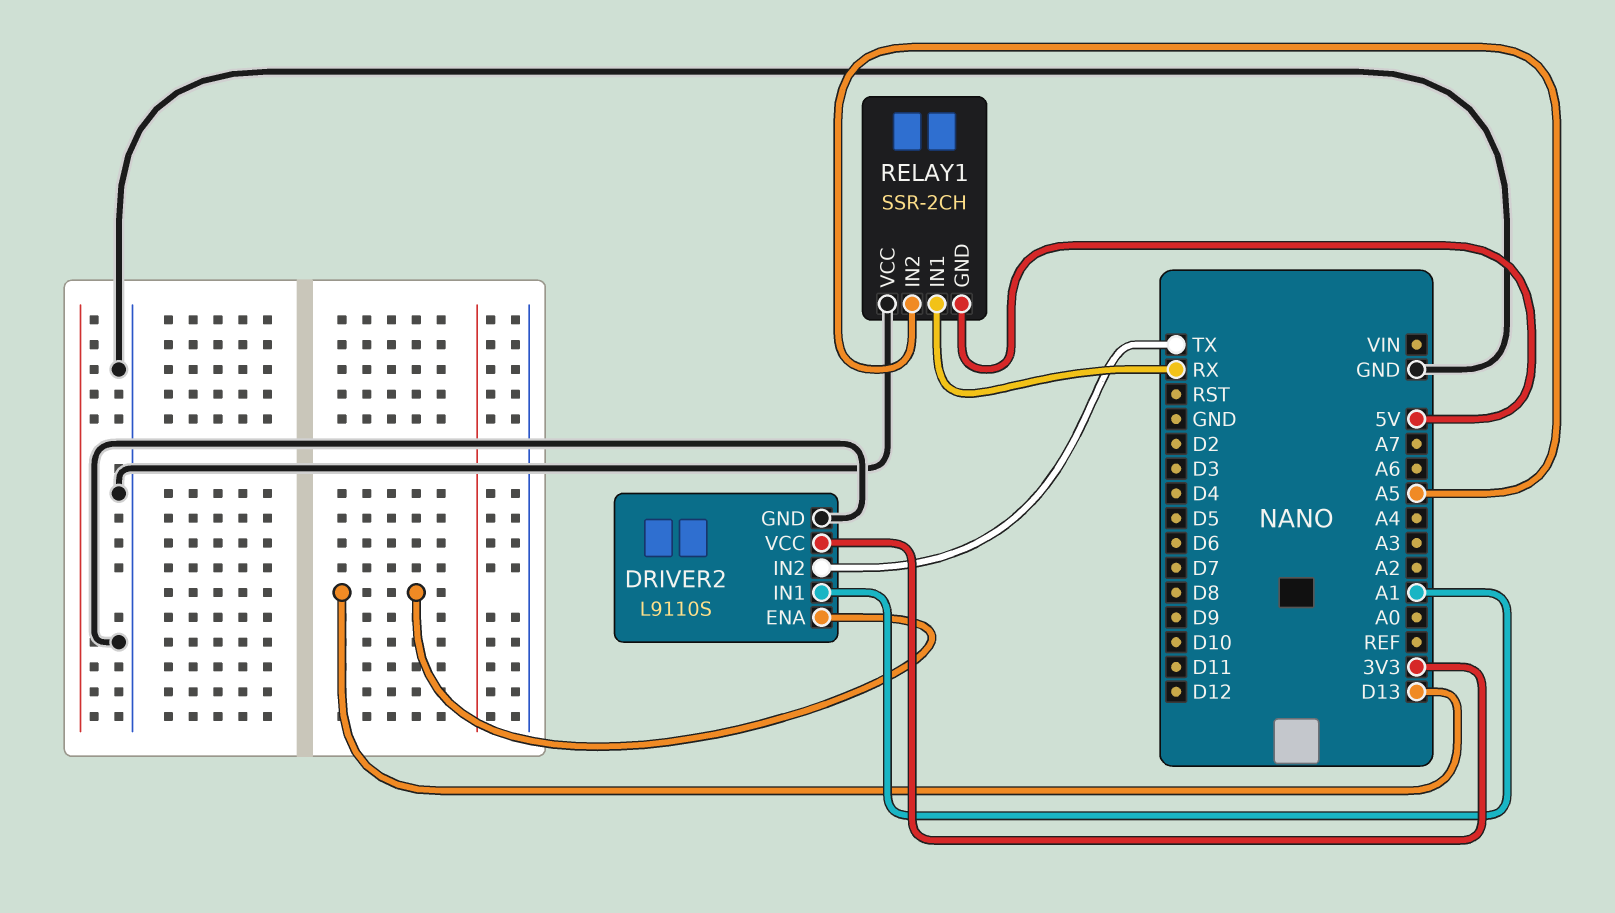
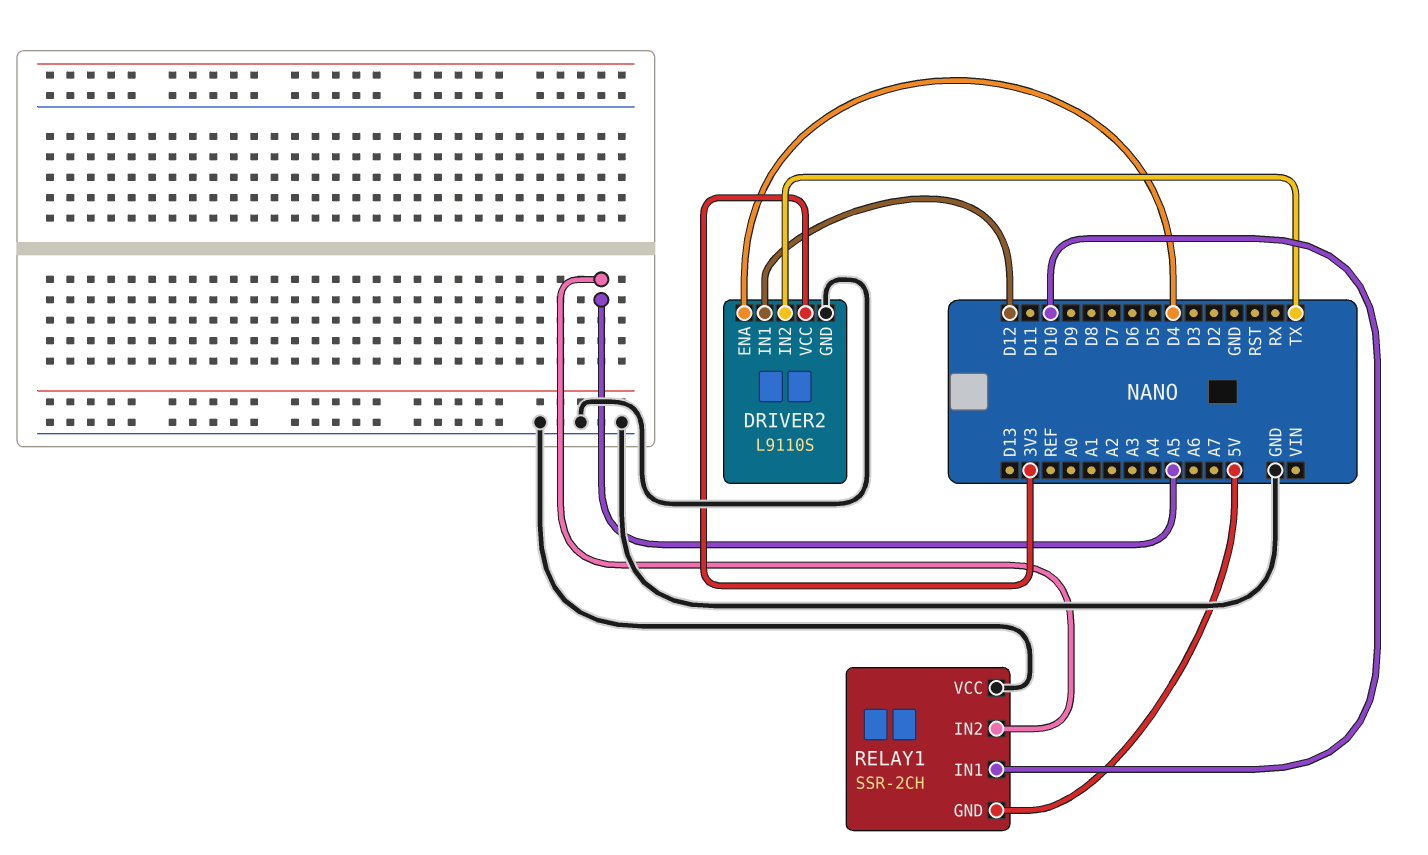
DRIVER2 pin ENA: D13 -> D4
DRIVER2 pin IN1: A1 -> D12
RELAY1 pin IN1: RX -> D10

